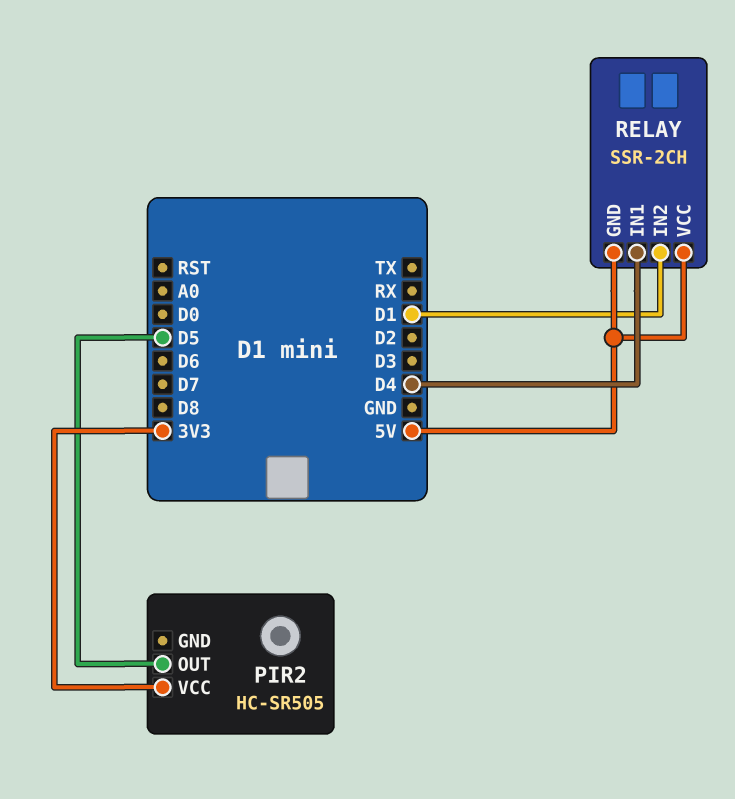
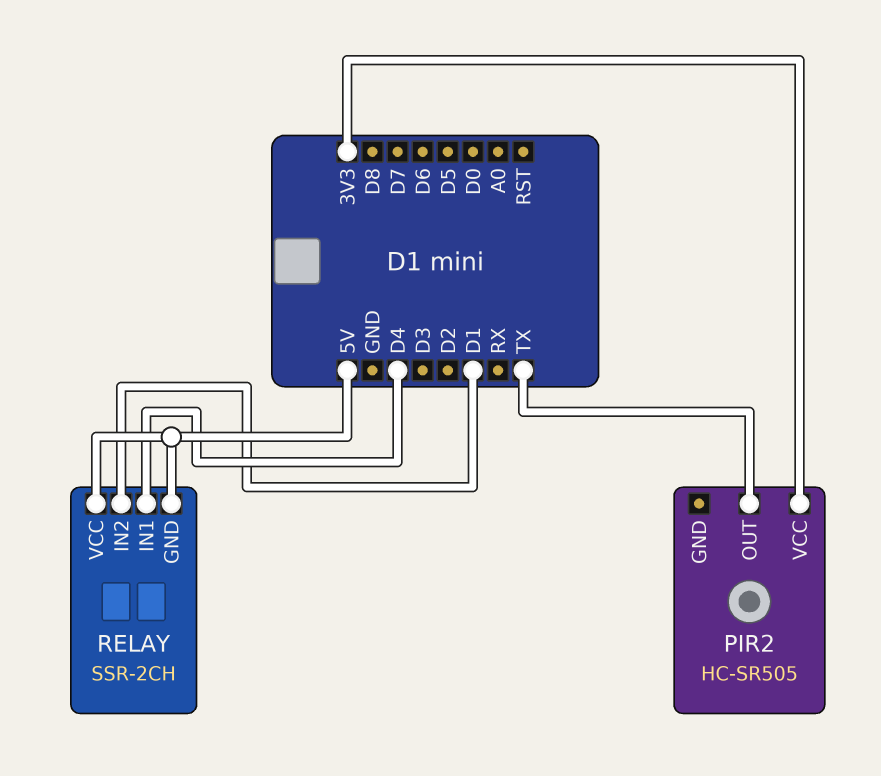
PIR2 pin OUT: D5 -> TX

